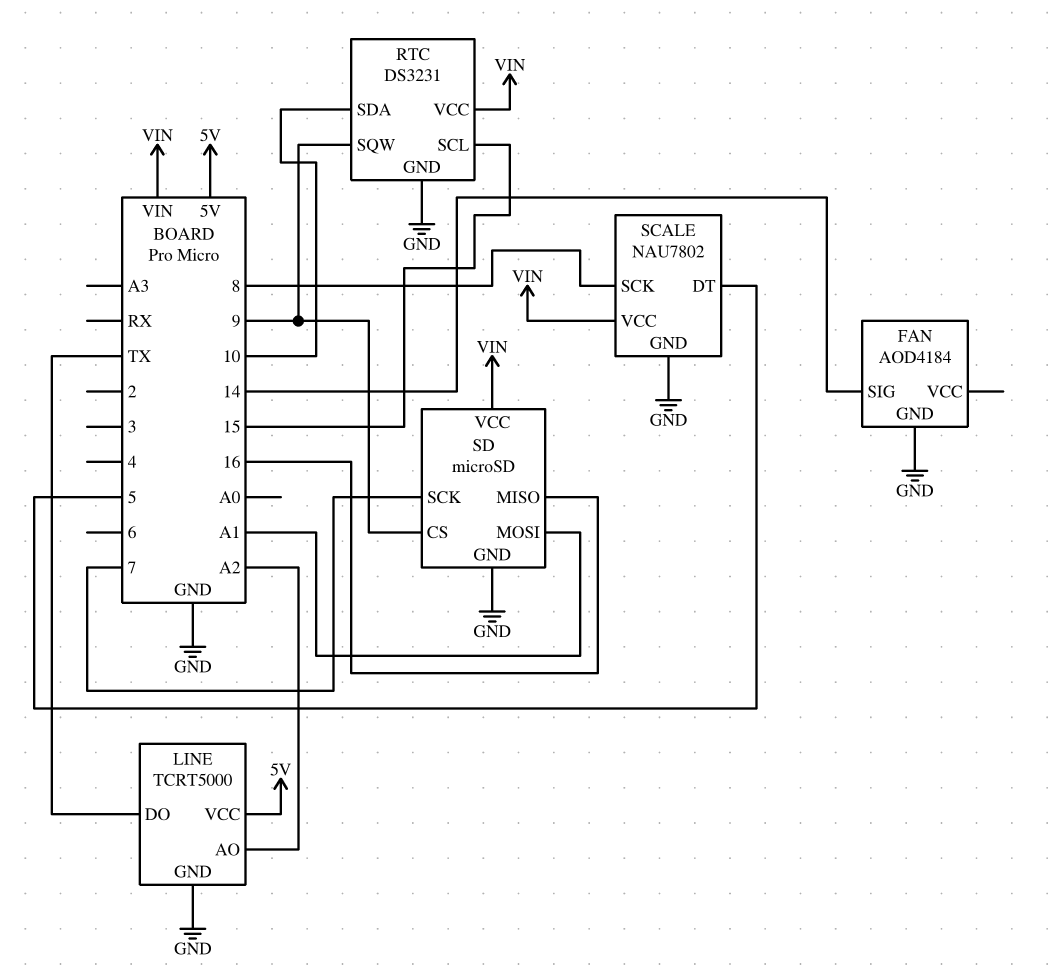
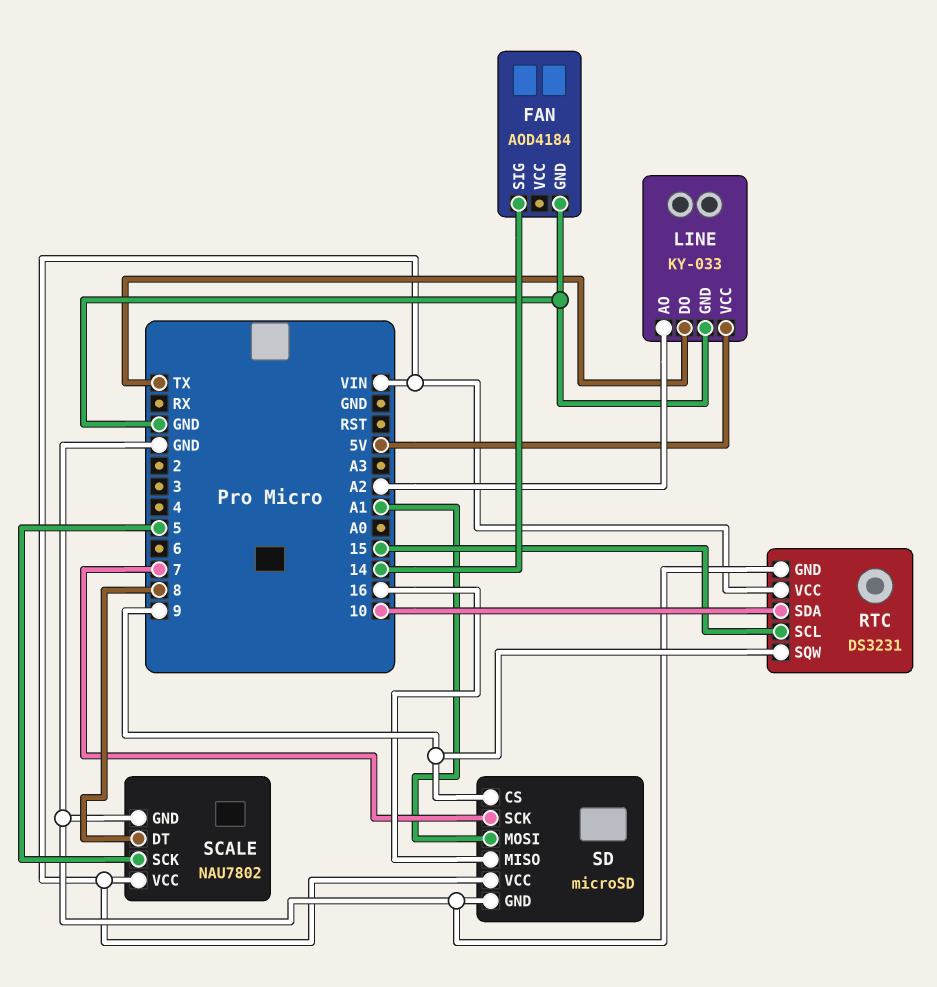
LINE: TCRT5000 -> KY-033
SCALE pin DT: 5 -> 8
SCALE pin SCK: 8 -> 5

